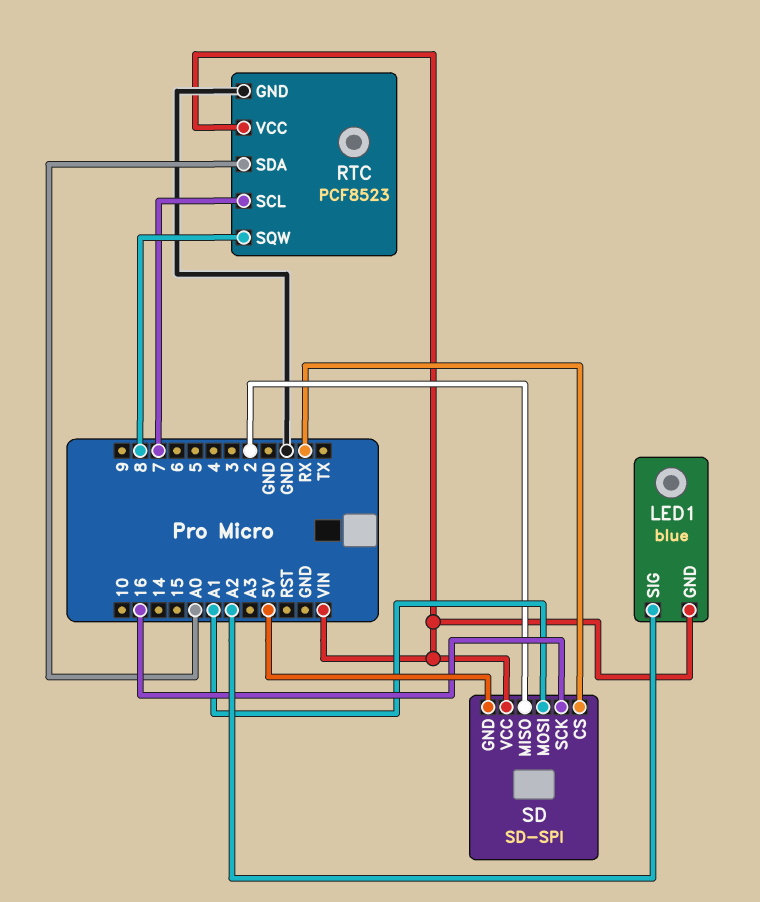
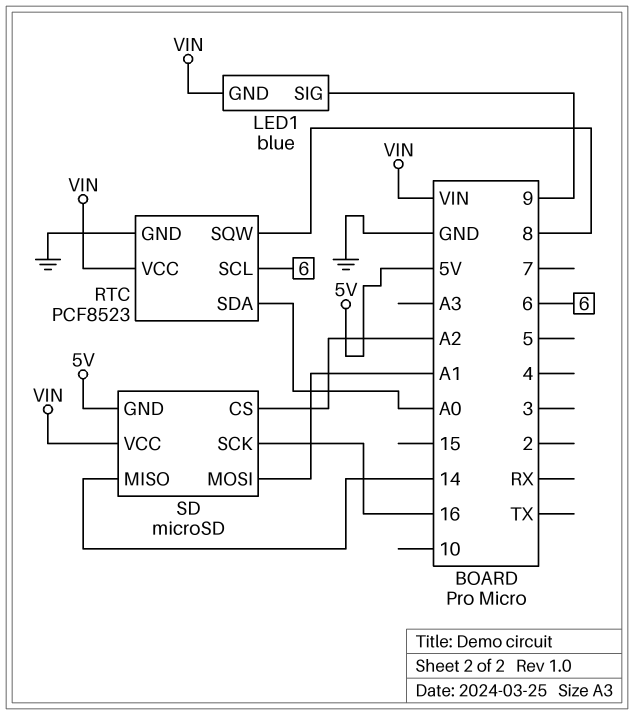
LED1 pin SIG: A2 -> 9
RTC pin SCL: 7 -> 6
SD: SD-SPI -> microSD
SD pin CS: RX -> A2
SD pin MISO: 2 -> 14

